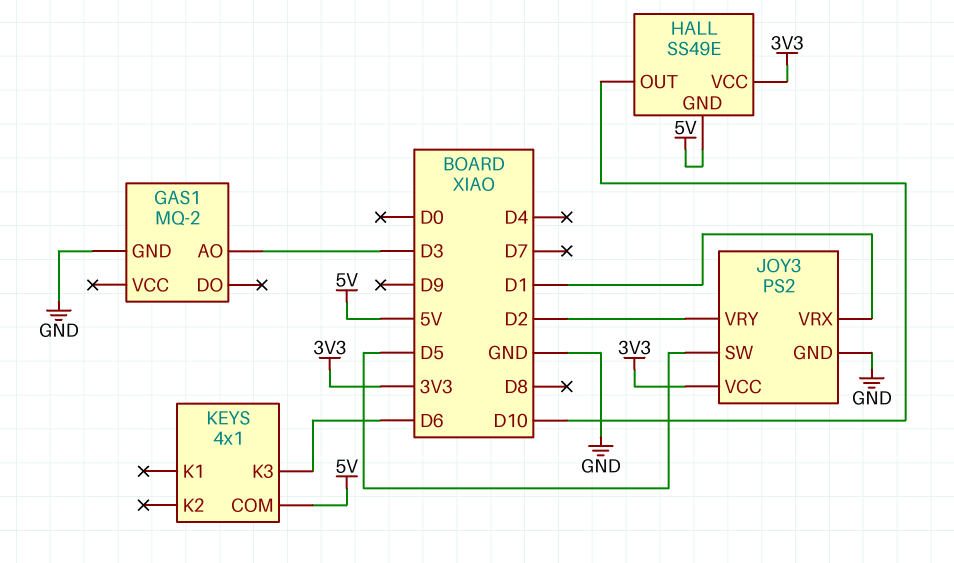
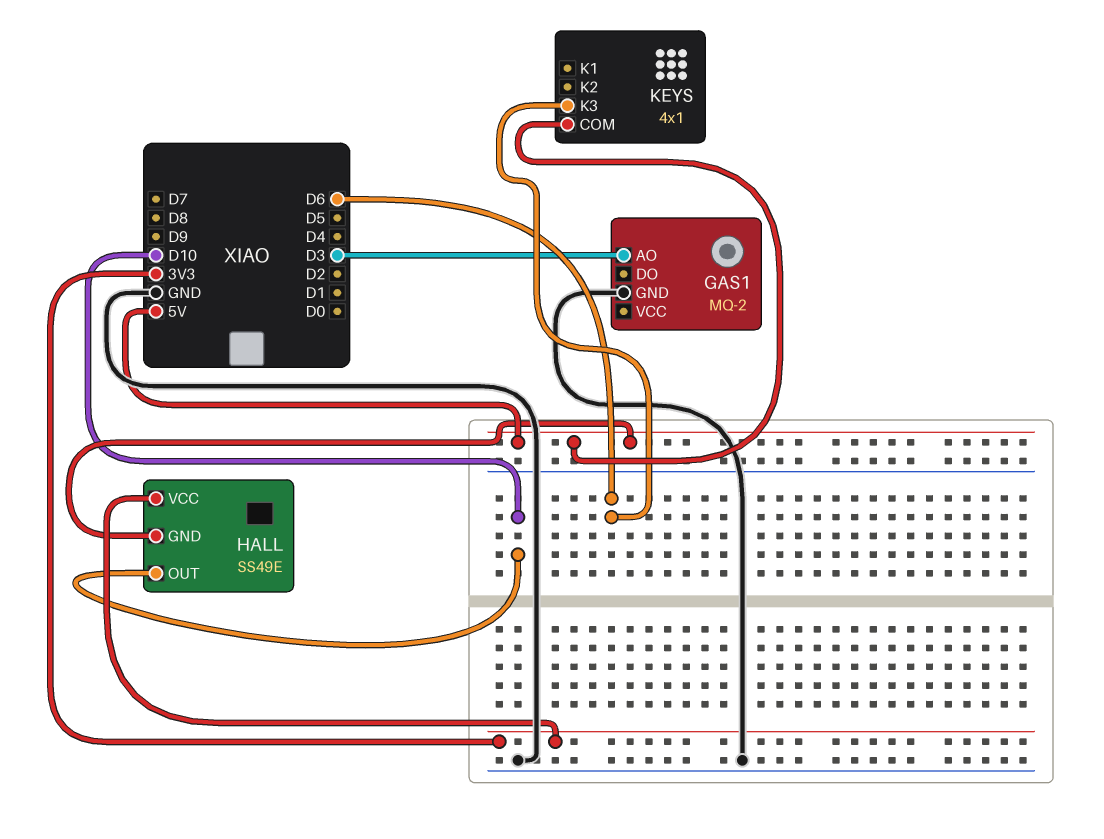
JOY3: PS2 -> none
JOY3 pin GND: GND -> none
JOY3 pin SW: D5 -> none
JOY3 pin VCC: 3V3 -> none
JOY3 pin VRX: D1 -> none
JOY3 pin VRY: D2 -> none

